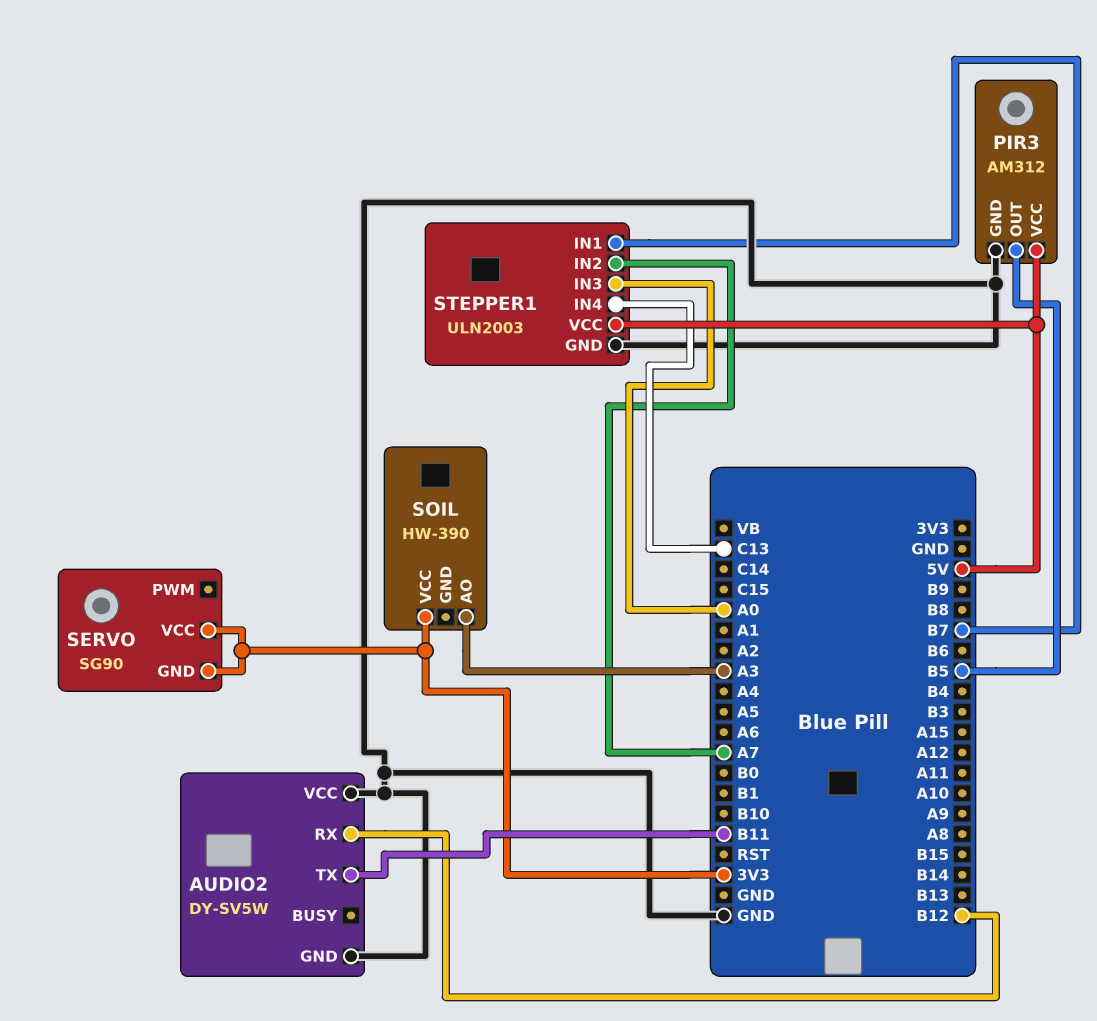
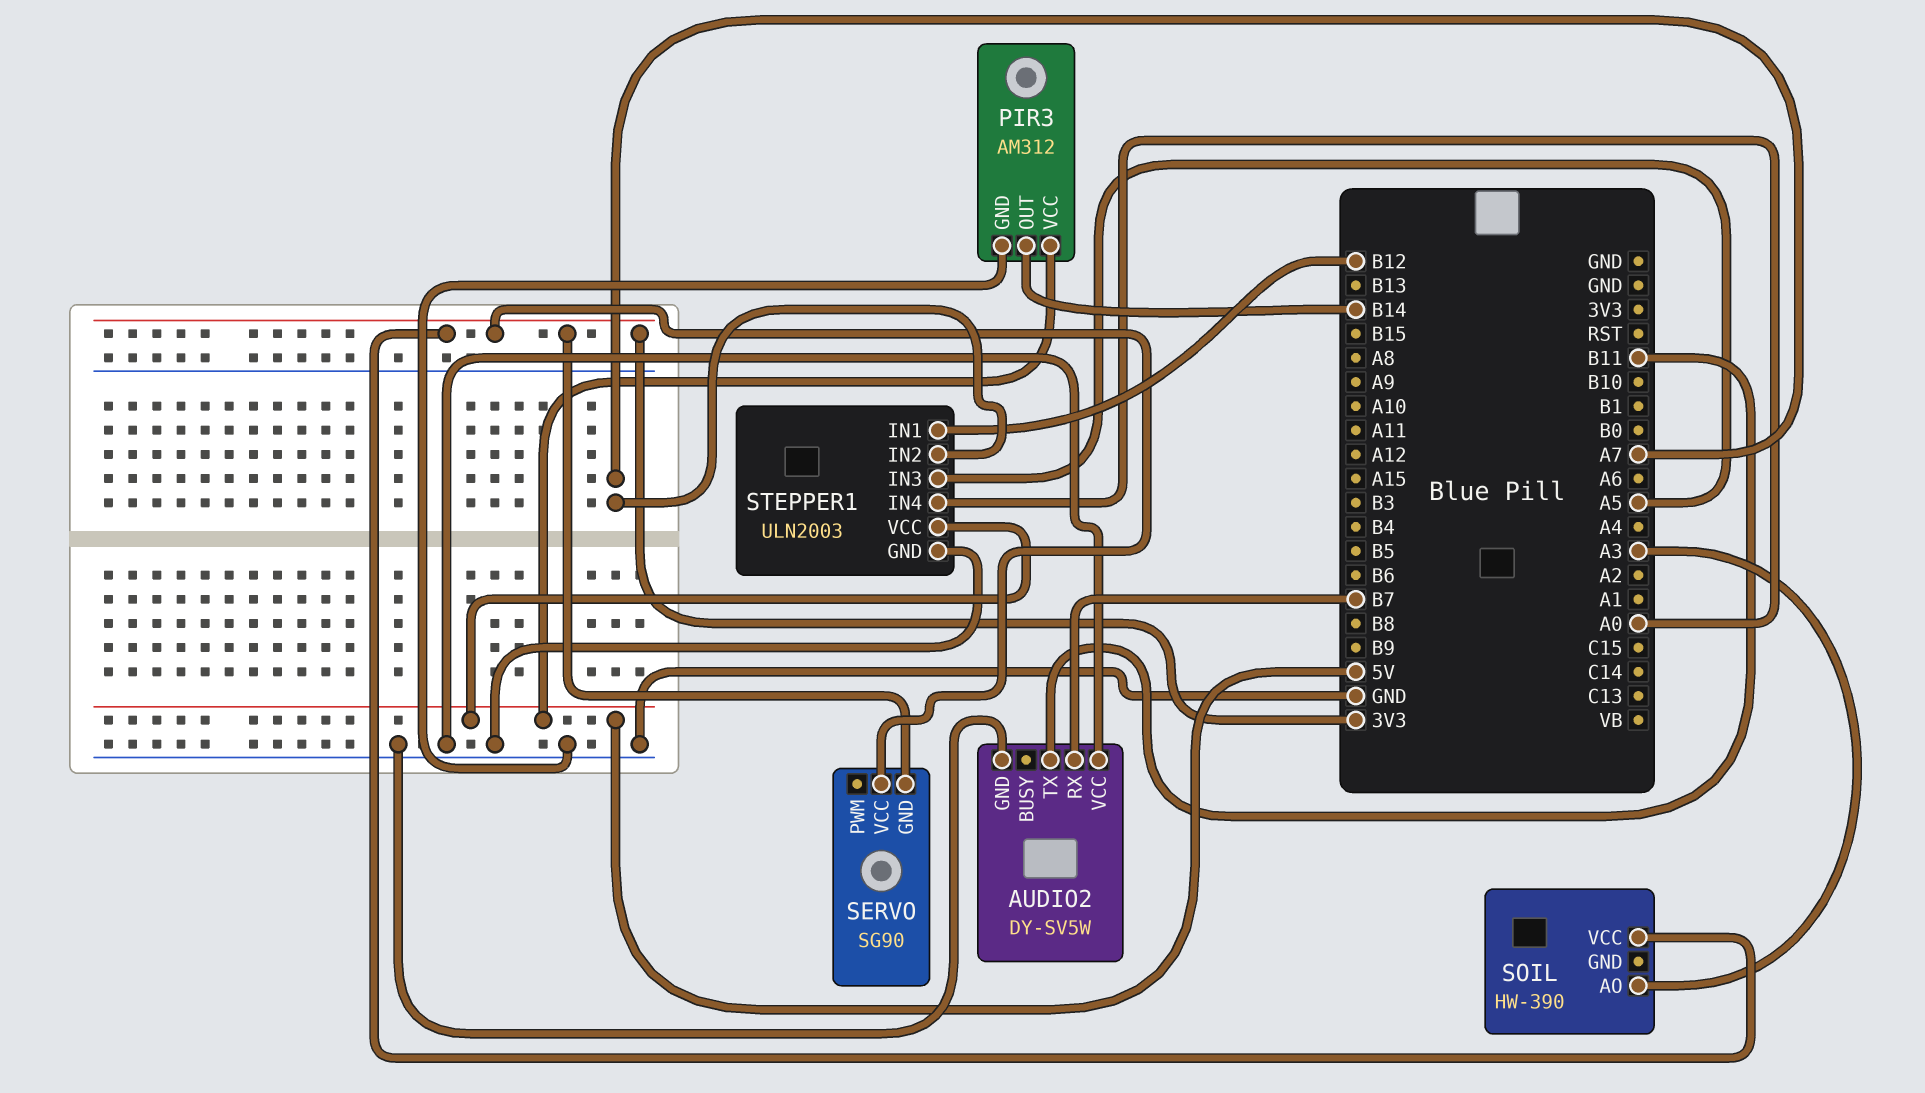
AUDIO2 pin RX: B12 -> B7
PIR3 pin OUT: B5 -> B14
STEPPER1 pin IN1: B7 -> B12
STEPPER1 pin IN3: A0 -> A5
STEPPER1 pin IN4: C13 -> A0

